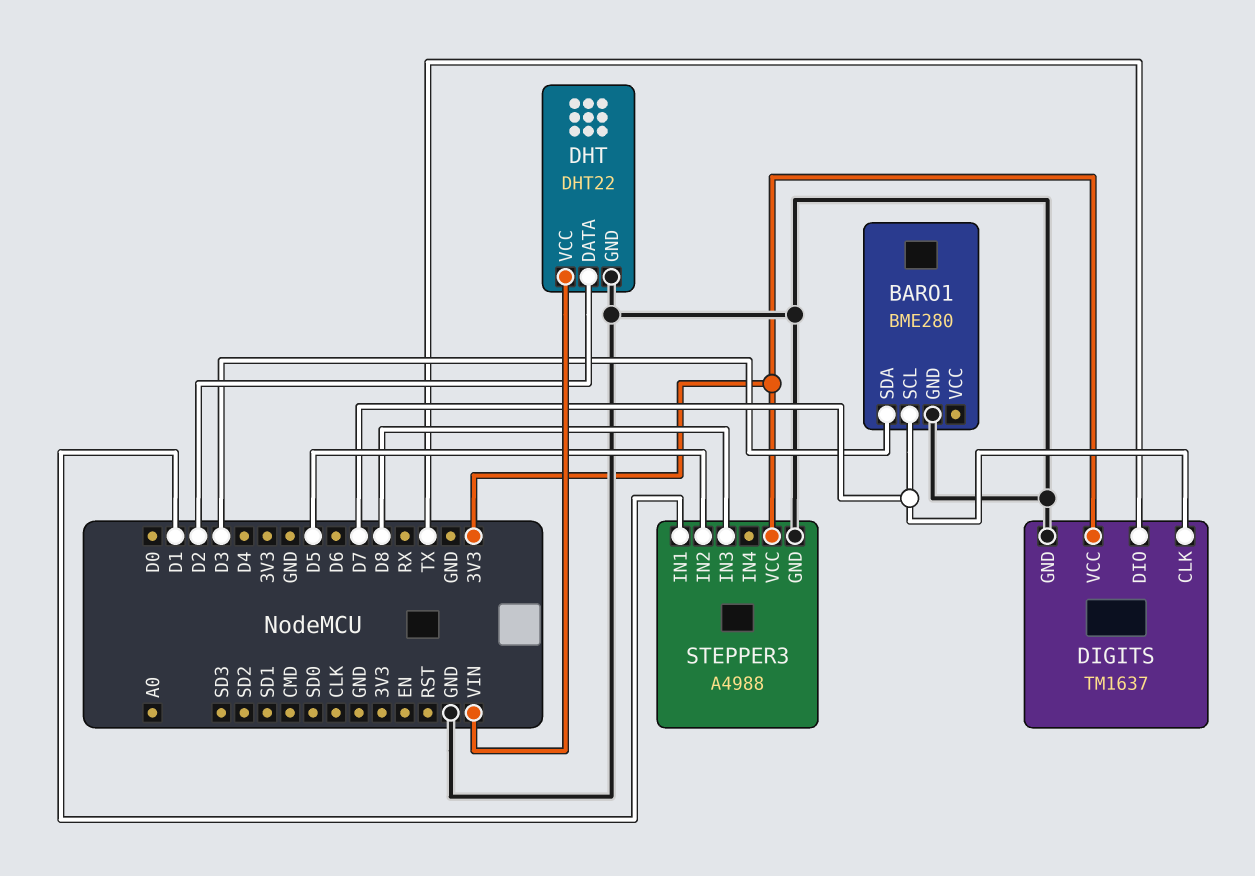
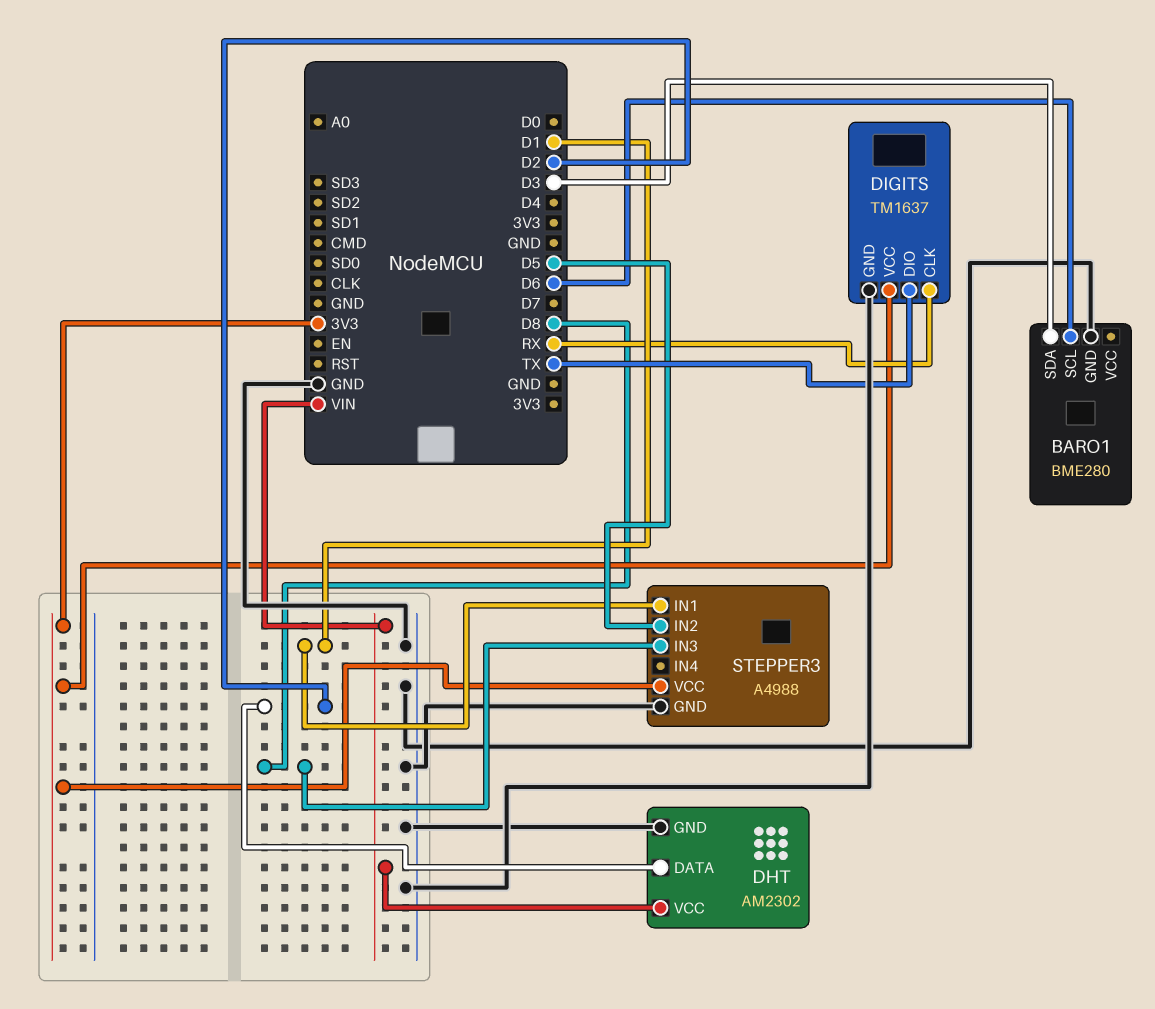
BARO1 pin SCL: D7 -> D6
DHT: DHT22 -> AM2302
DIGITS pin CLK: D7 -> RX

